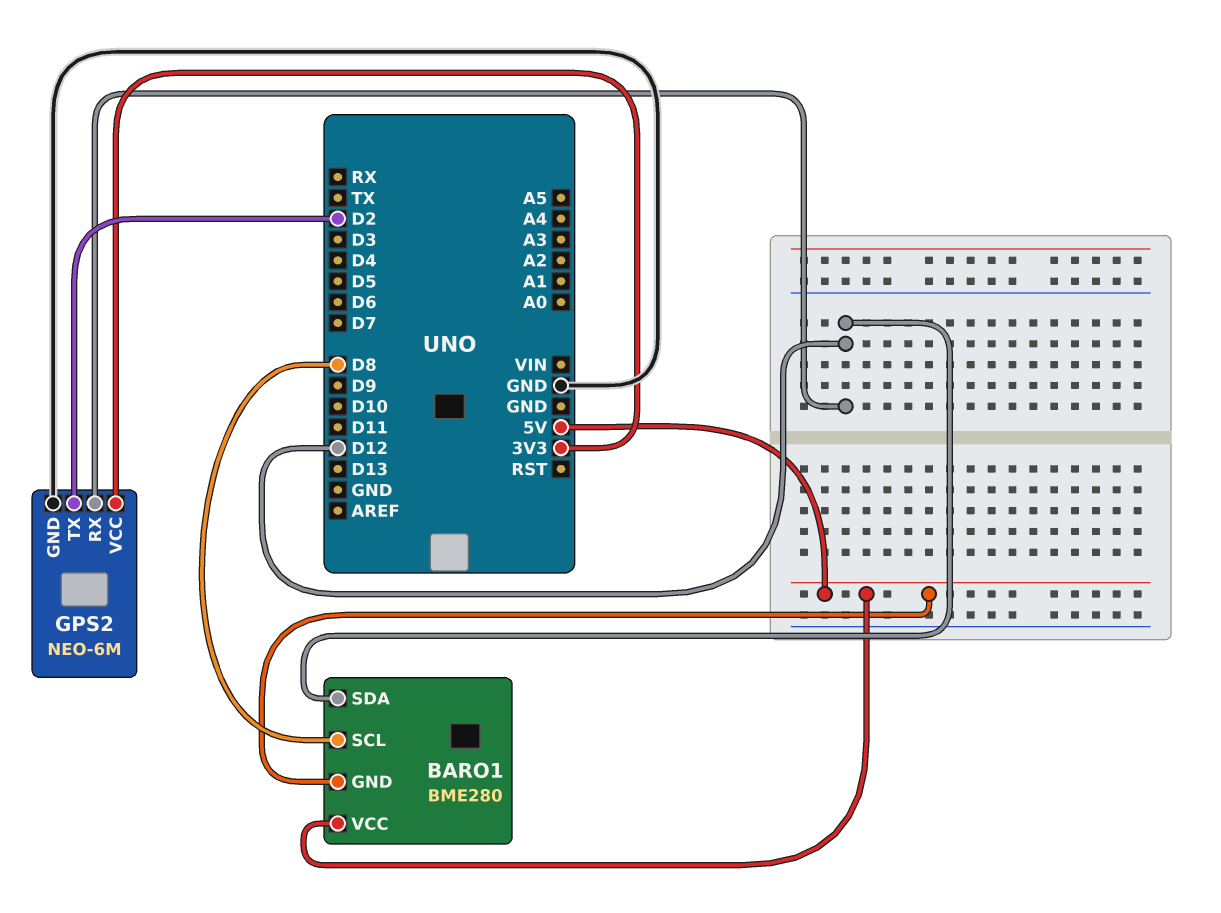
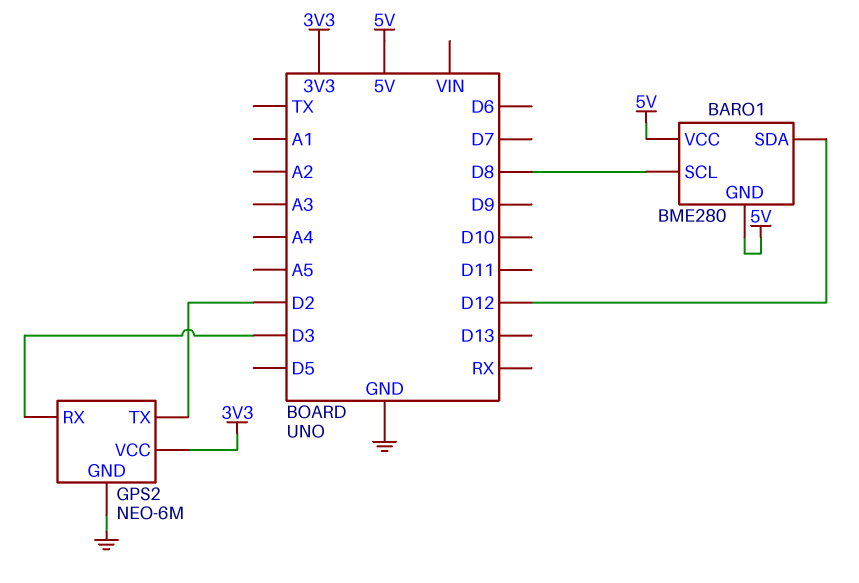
GPS2 pin RX: D12 -> D3

